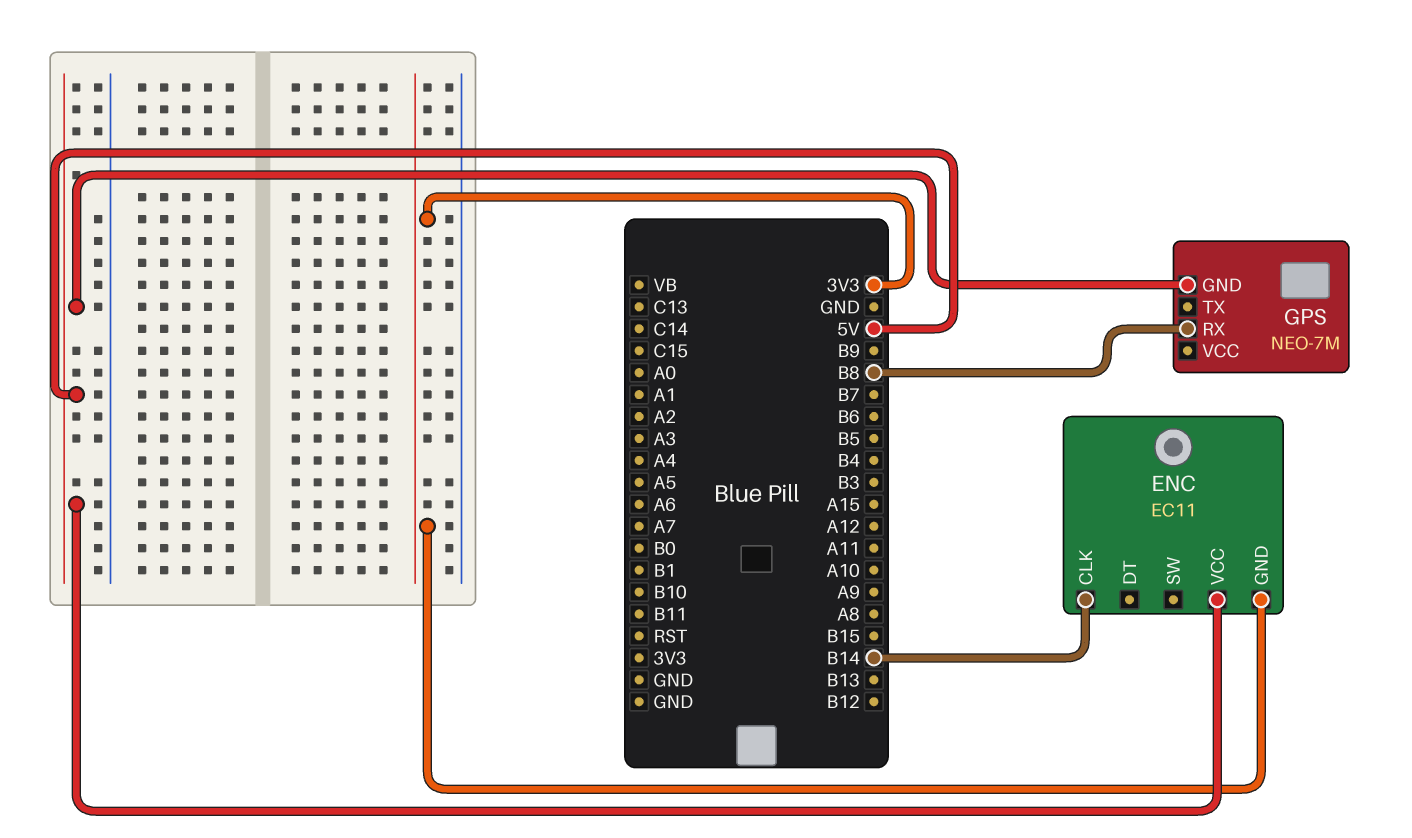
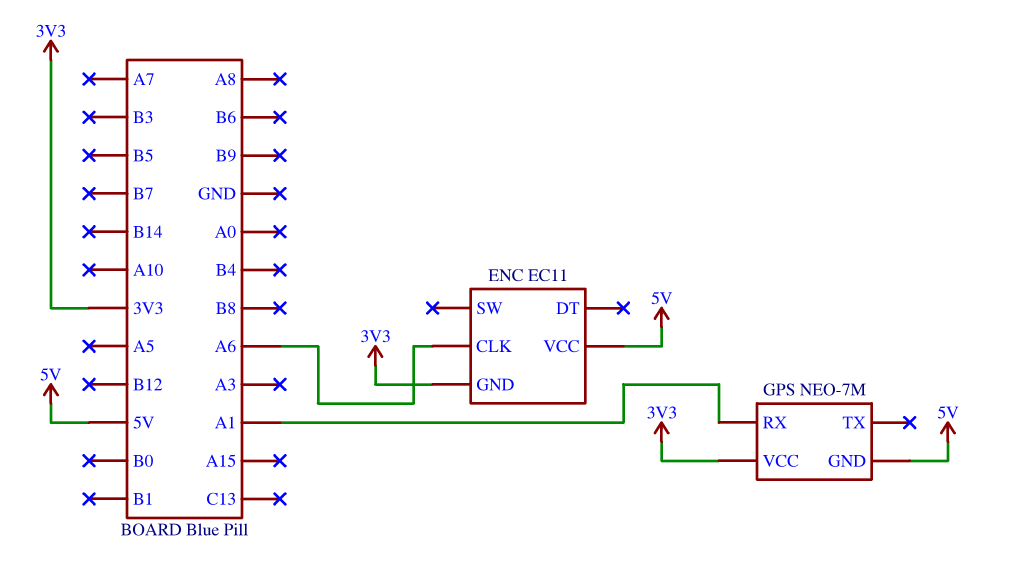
ENC pin CLK: B14 -> A6
GPS pin RX: B8 -> A1
GPS pin VCC: none -> 3V3

